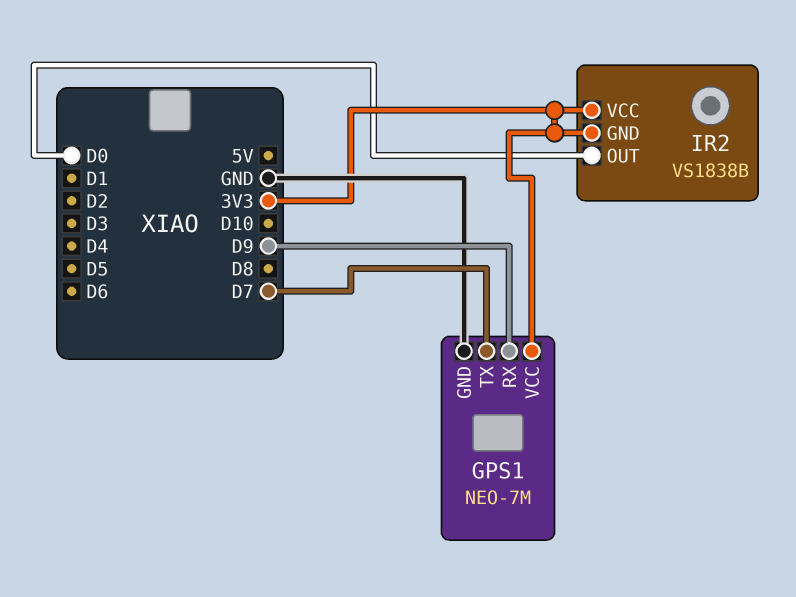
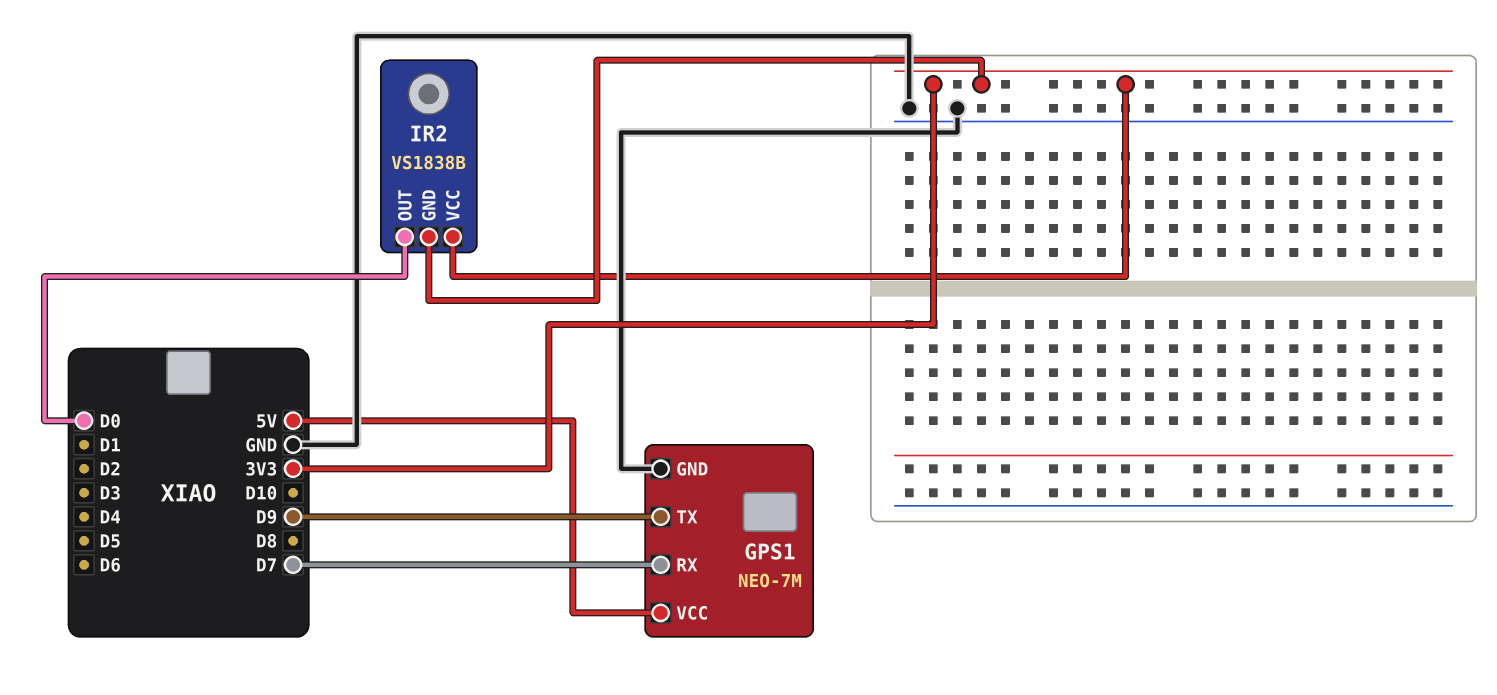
GPS1 pin RX: D9 -> D7
GPS1 pin TX: D7 -> D9
GPS1 pin VCC: 3V3 -> 5V

